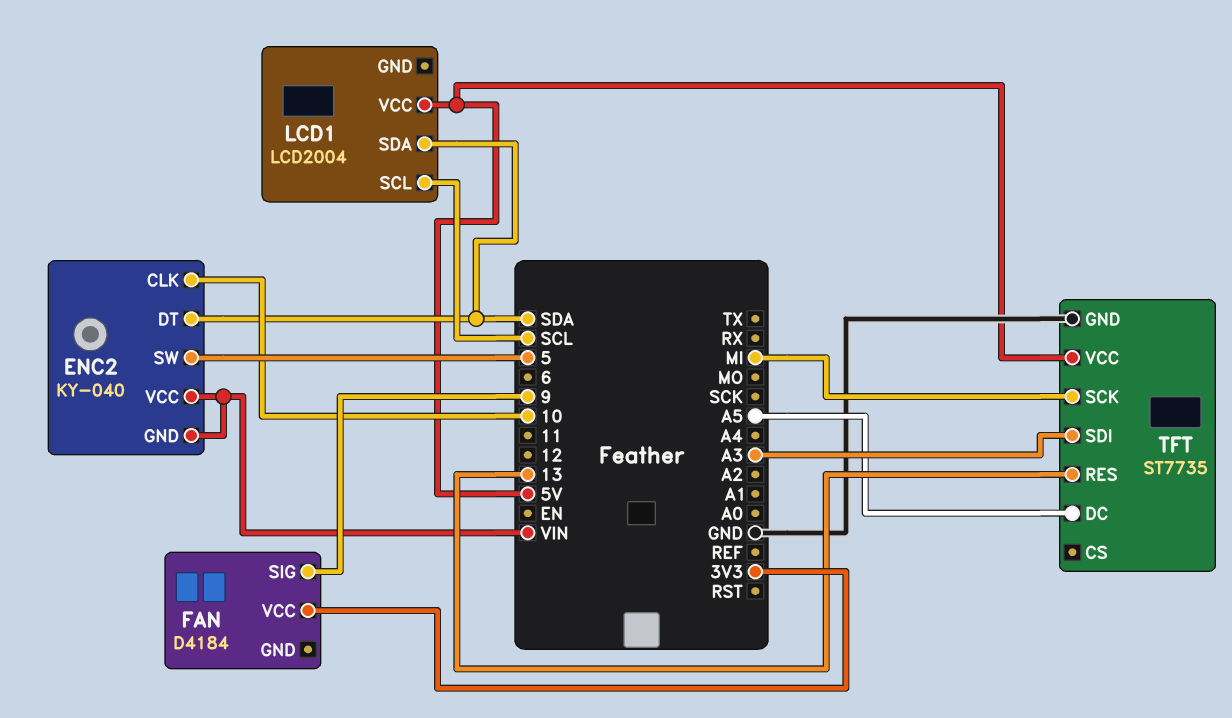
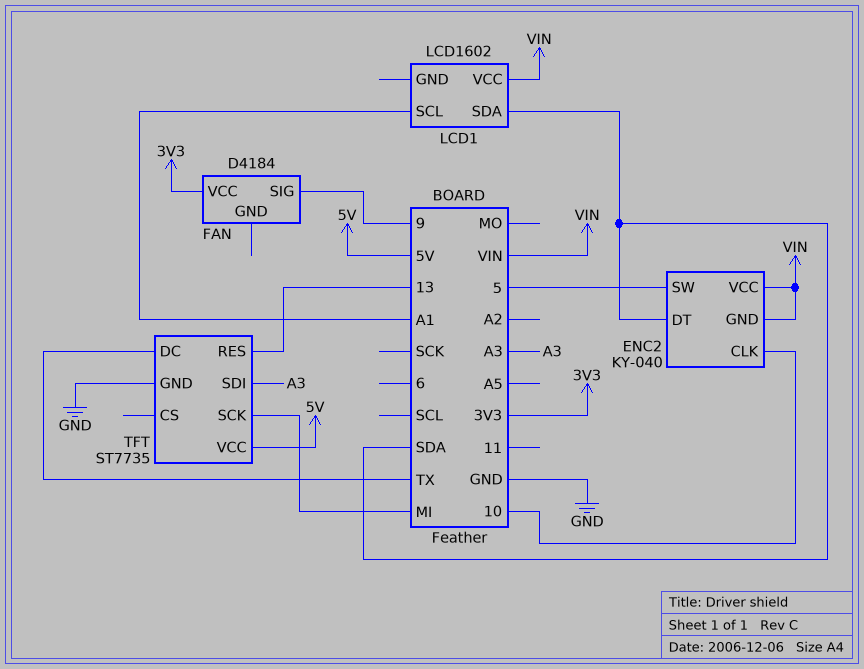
LCD1: LCD2004 -> LCD1602
LCD1 pin SCL: SCL -> A1
LCD1 pin VCC: 5V -> VIN
TFT pin DC: A5 -> TX

